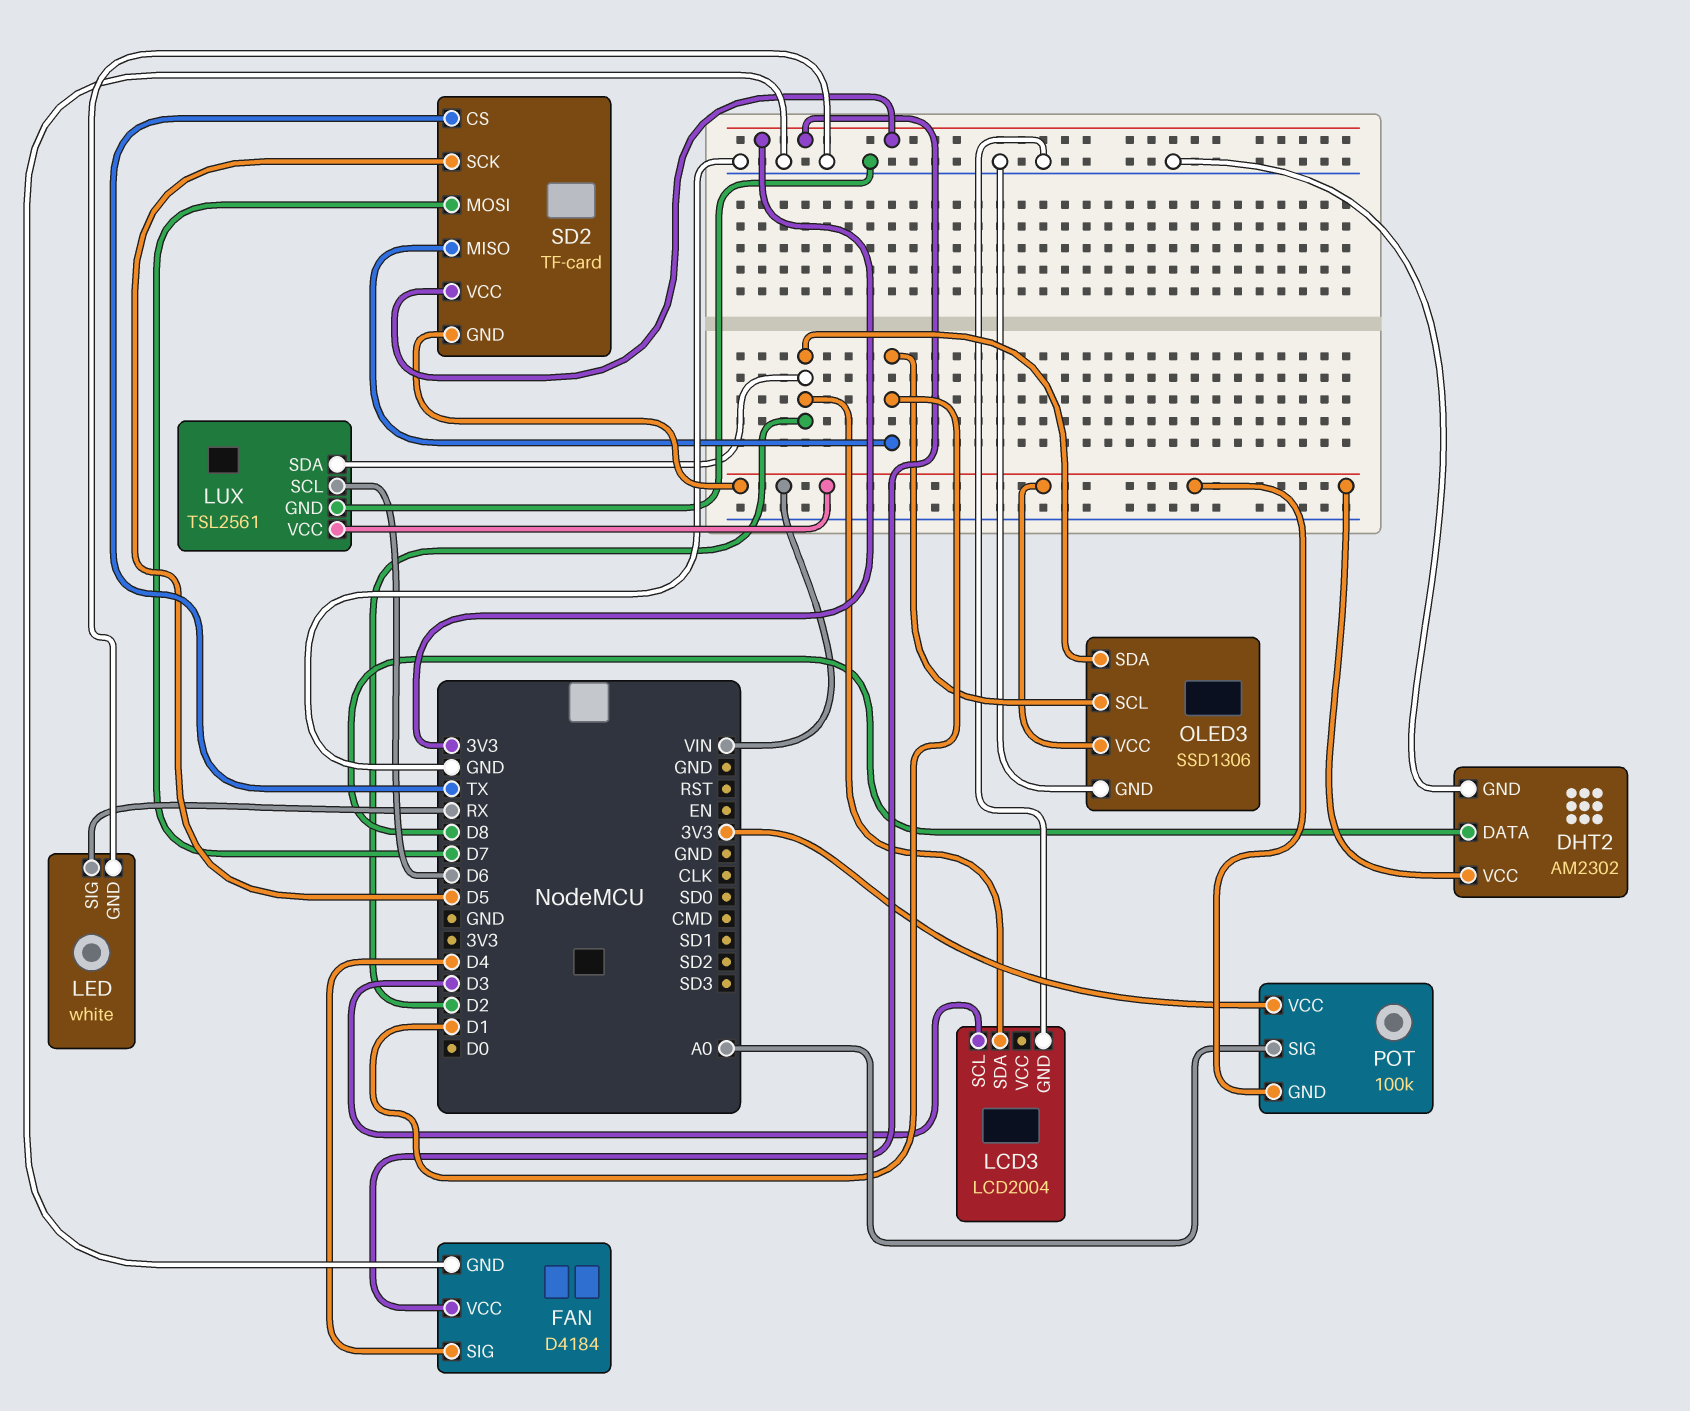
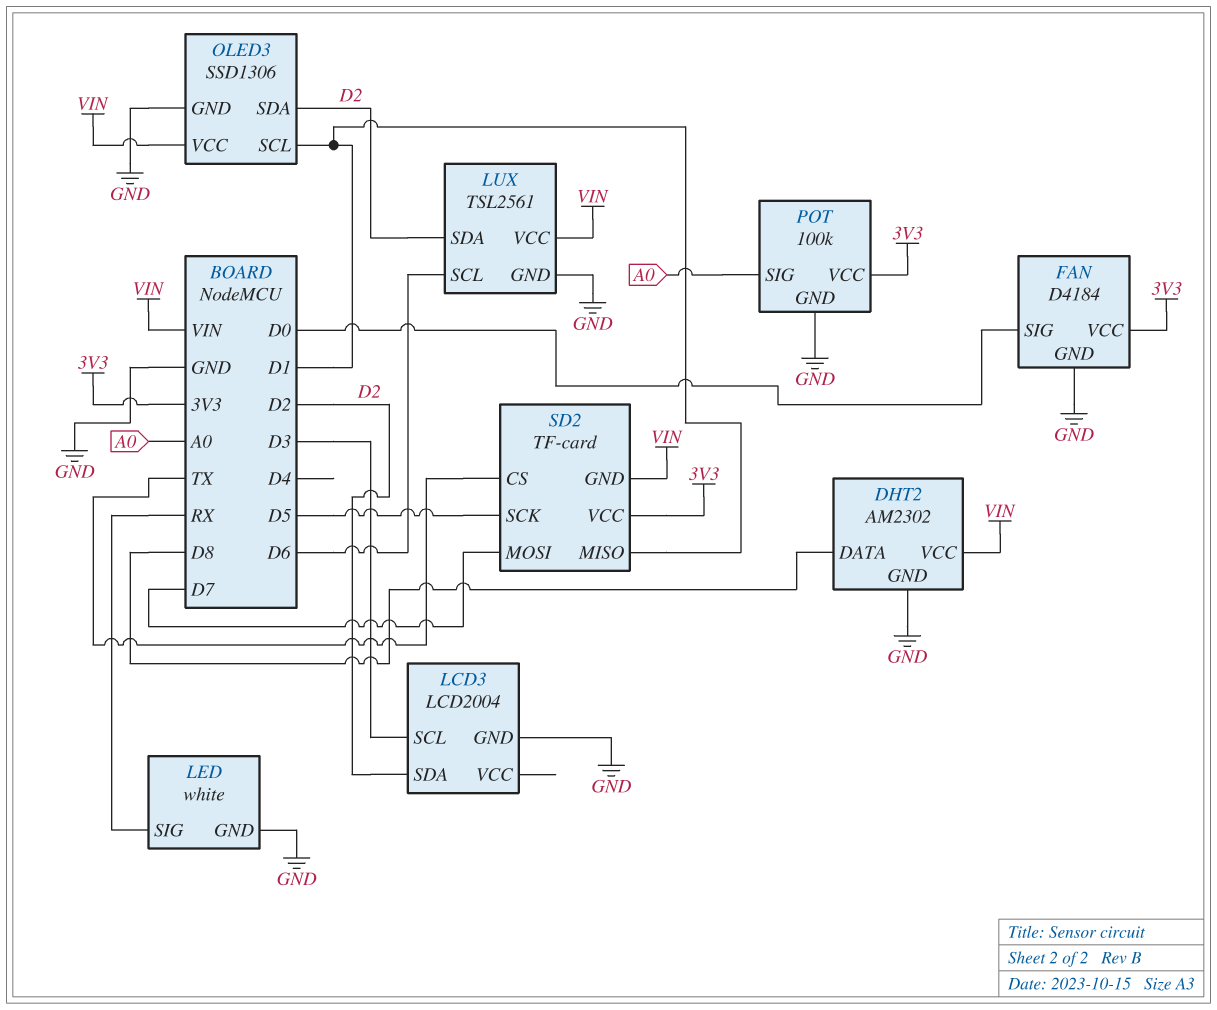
FAN pin SIG: D4 -> D0
POT pin GND: VIN -> GND

